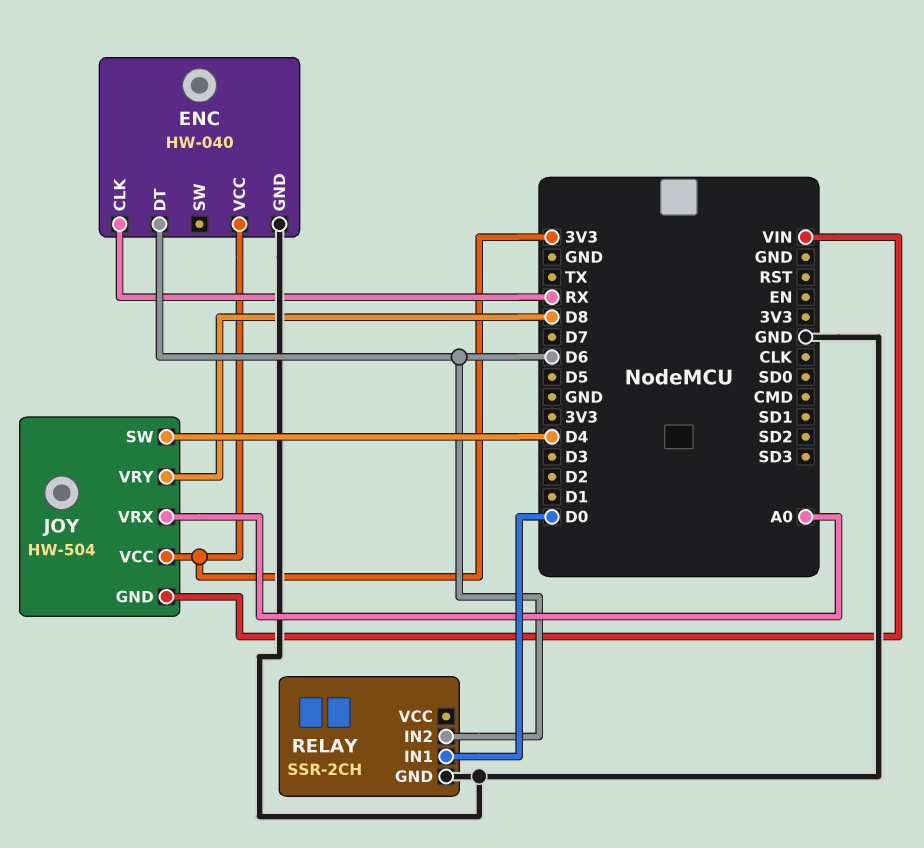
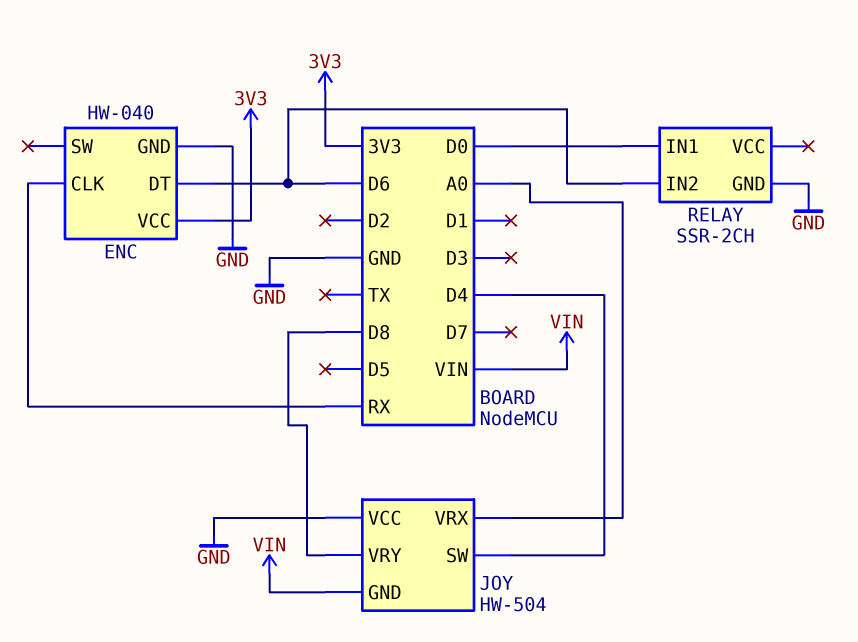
JOY pin VCC: 3V3 -> GND

